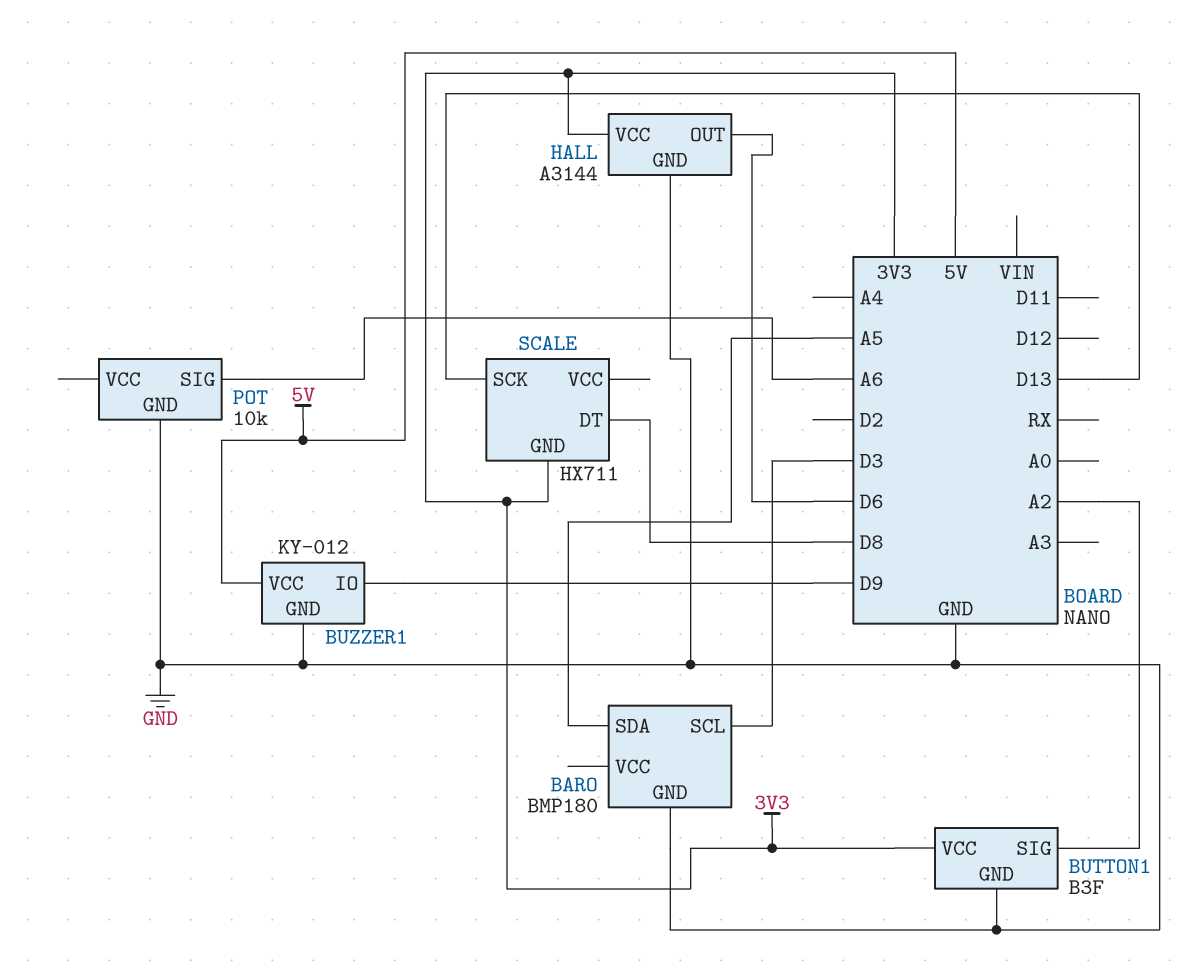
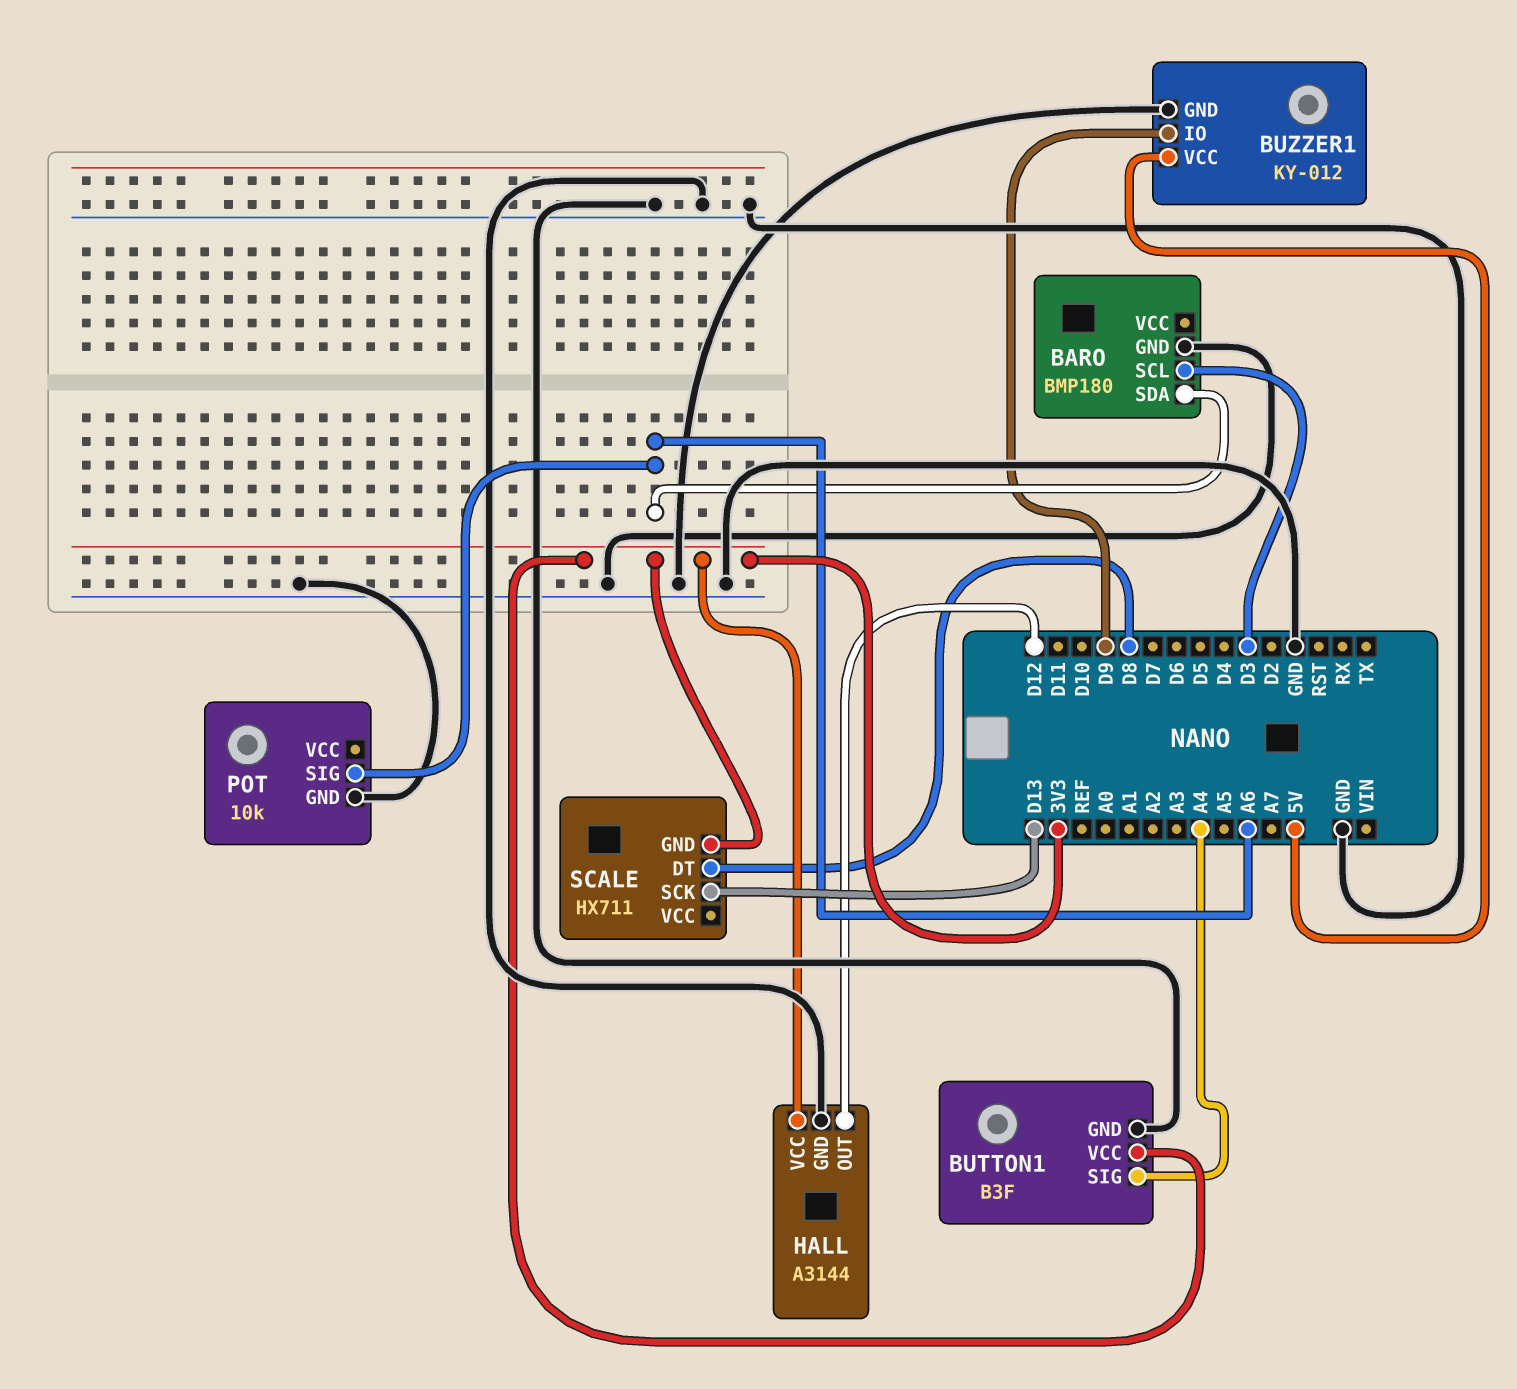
BARO pin SDA: A5 -> A6
BUTTON1 pin SIG: A2 -> A4
HALL pin OUT: D6 -> D12

